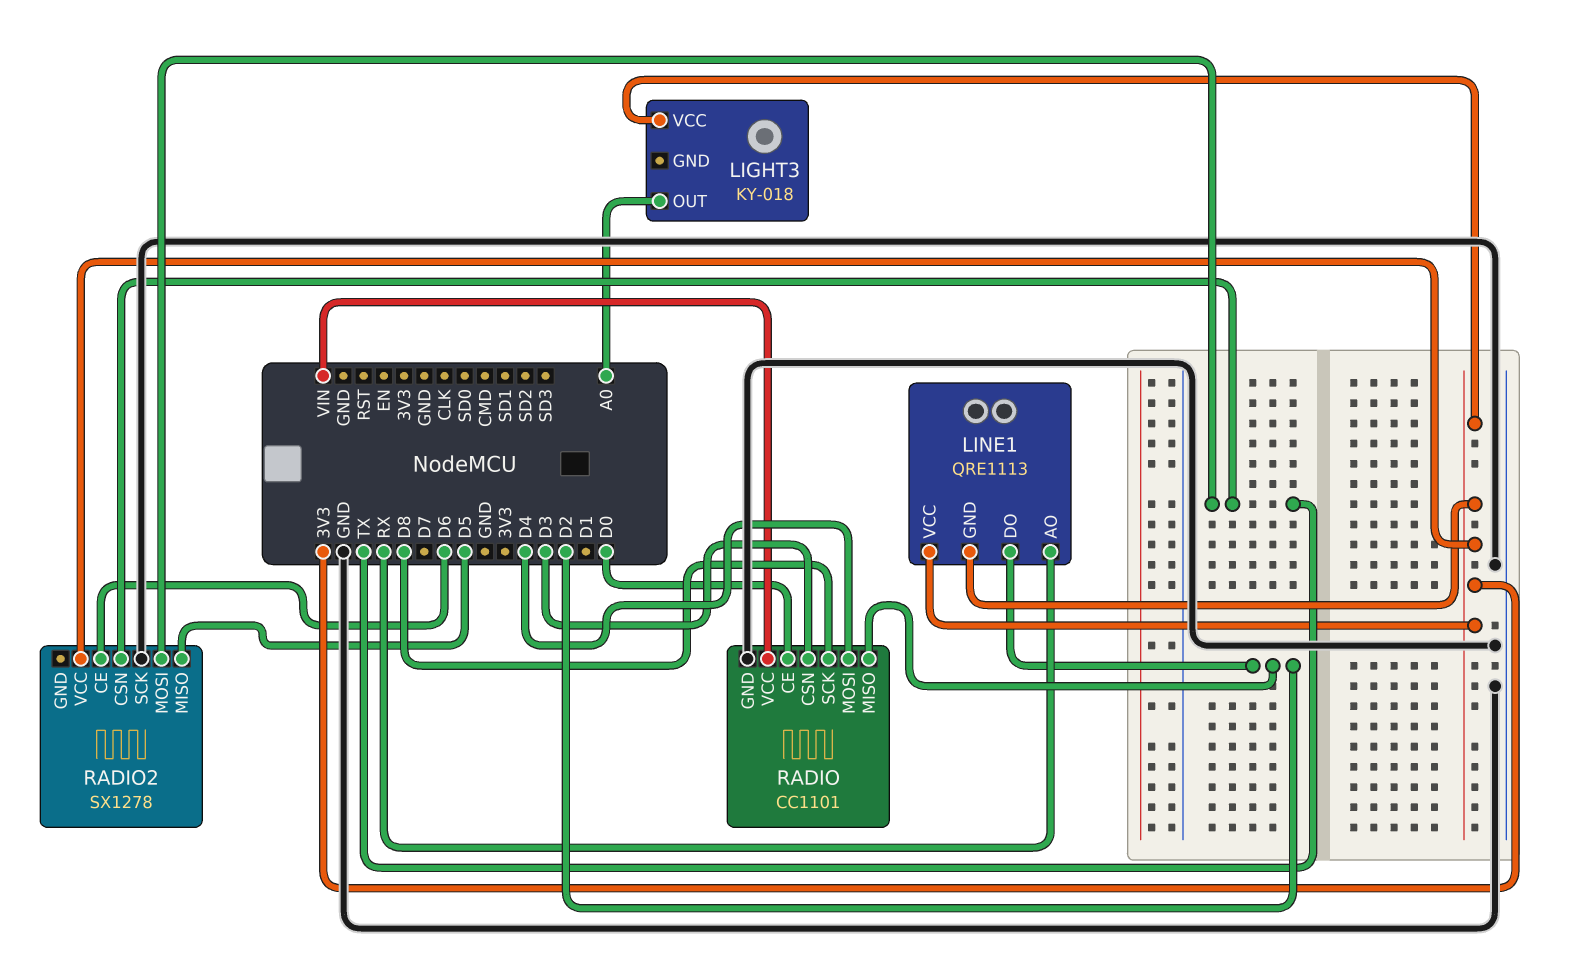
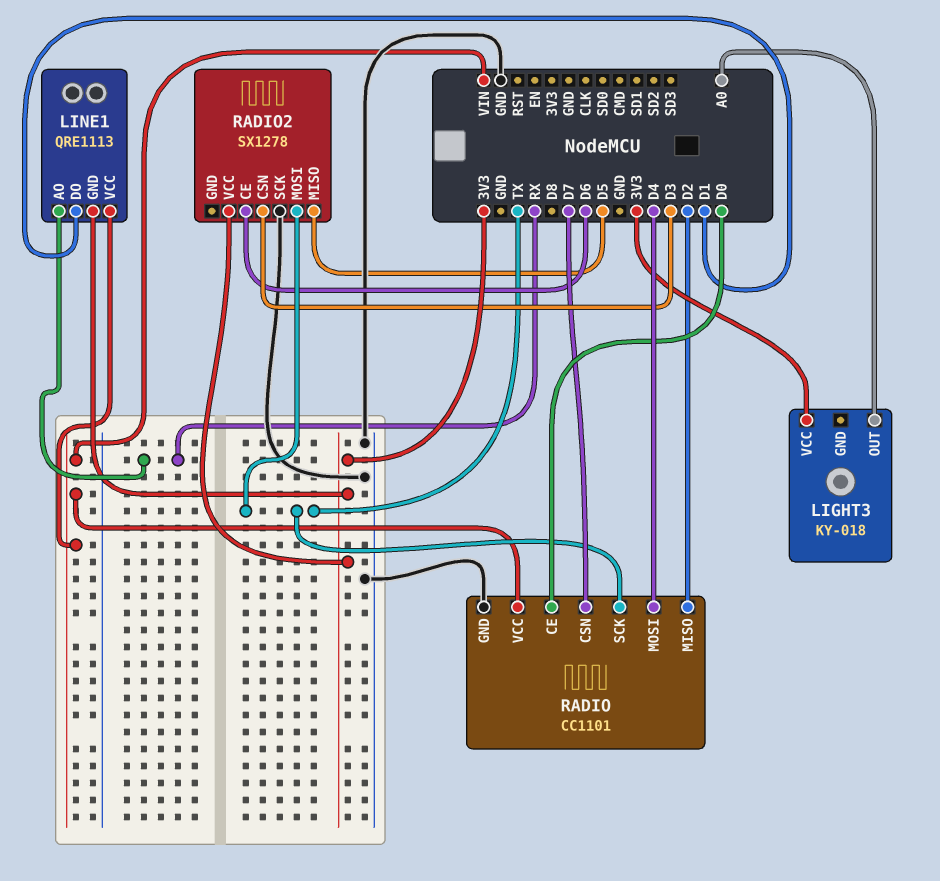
LINE1 pin DO: D2 -> D1
LINE1 pin VCC: 3V3 -> VIN
RADIO pin CSN: D3 -> D7
RADIO pin SCK: D8 -> TX
RADIO2 pin CSN: TX -> D3

